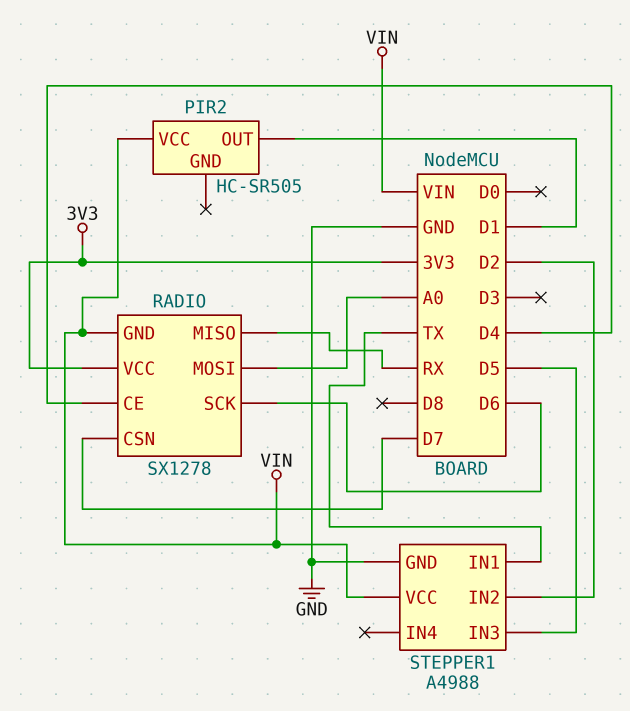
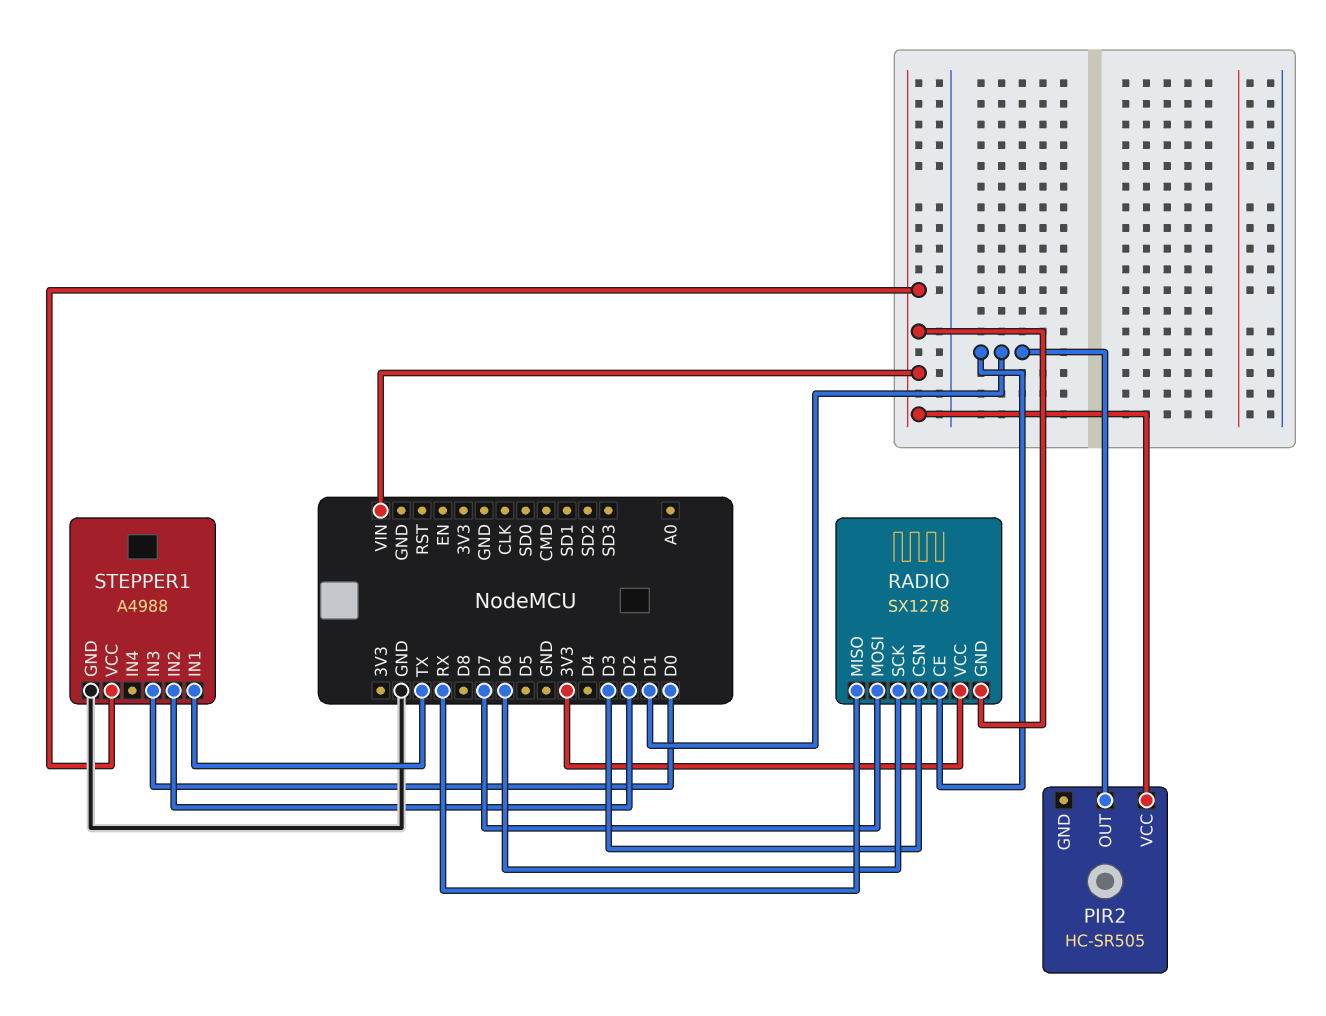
RADIO pin CE: D4 -> D1
RADIO pin CSN: D7 -> D3
RADIO pin MOSI: A0 -> D7
STEPPER1 pin IN3: D5 -> D0

